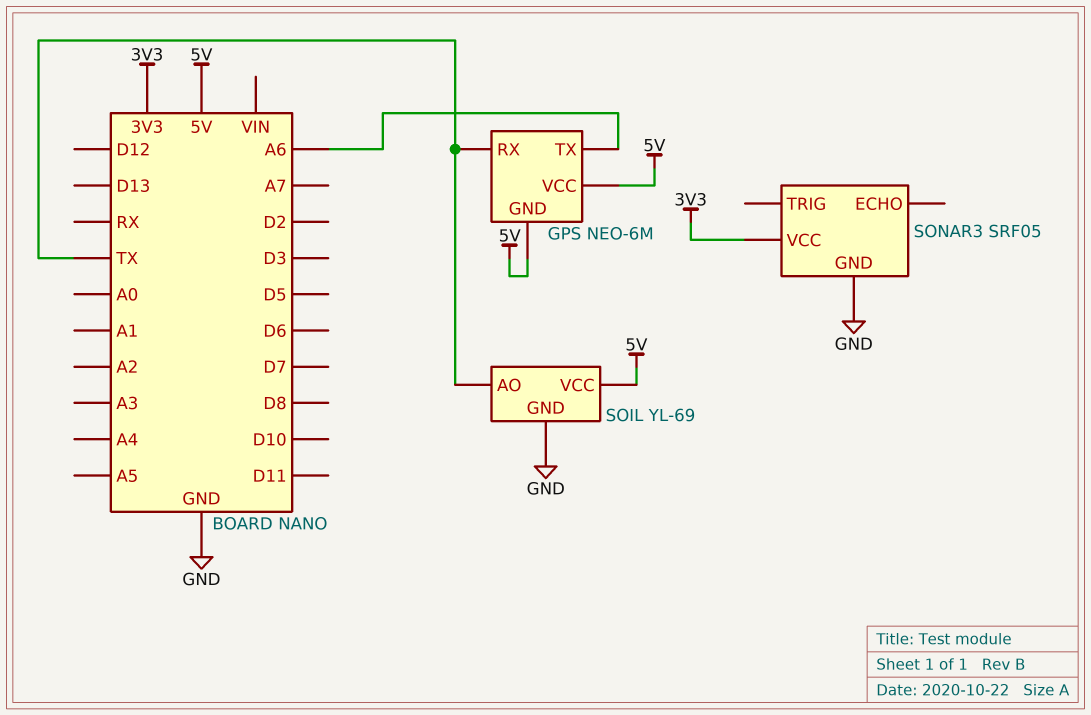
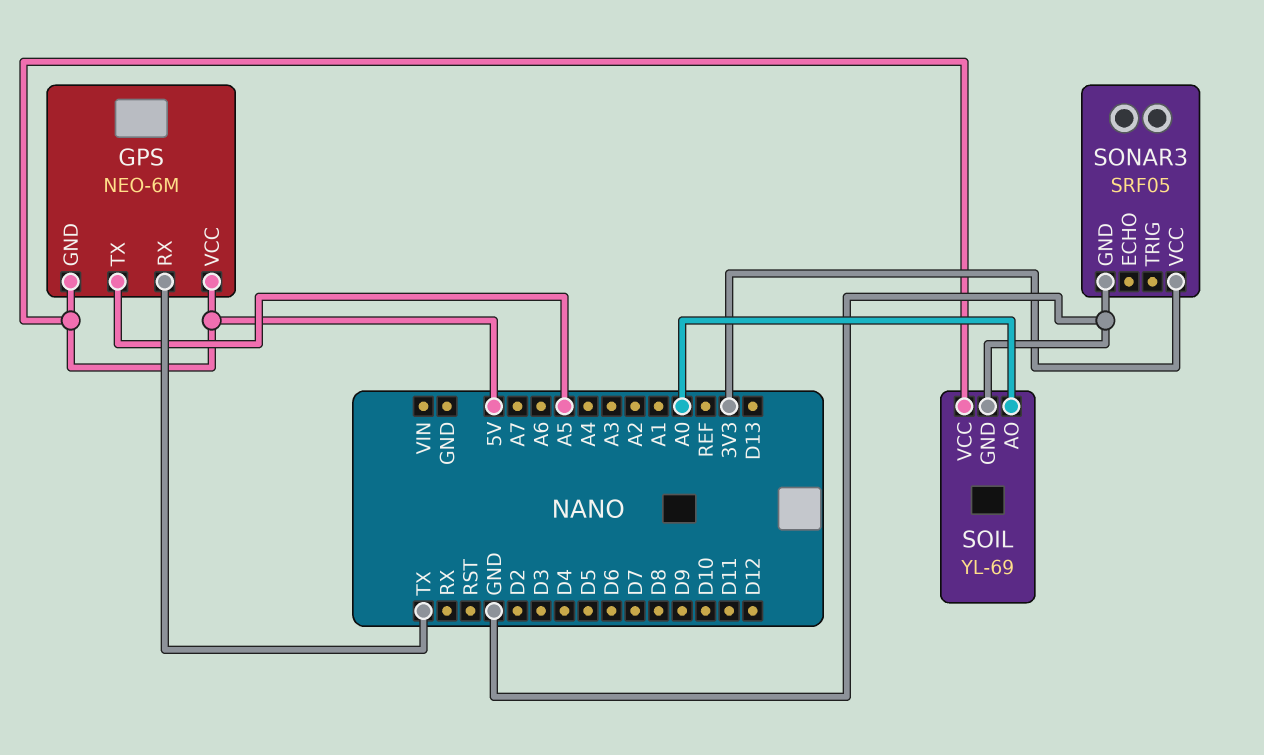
GPS pin TX: A6 -> A5
SOIL pin AO: TX -> A0

